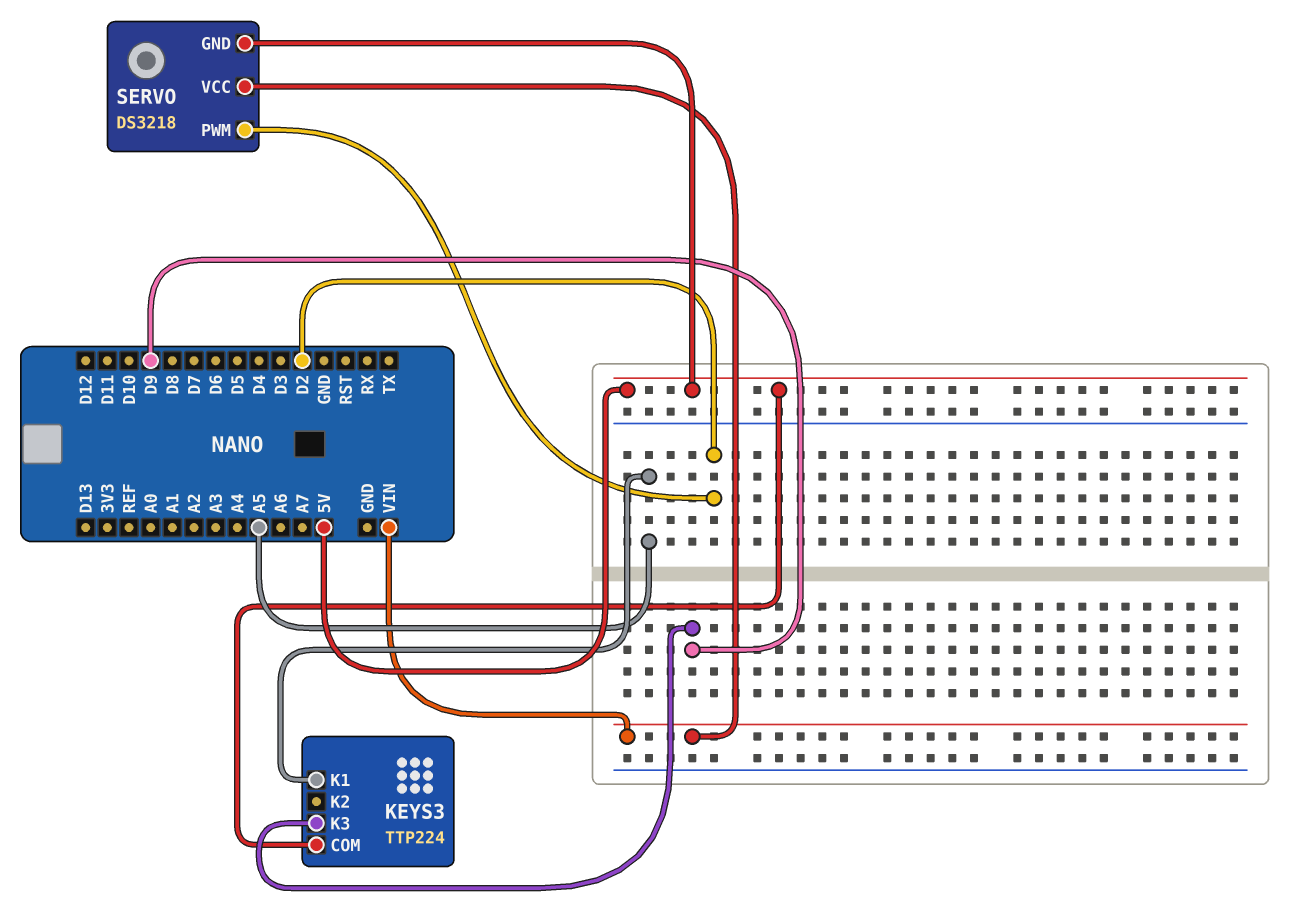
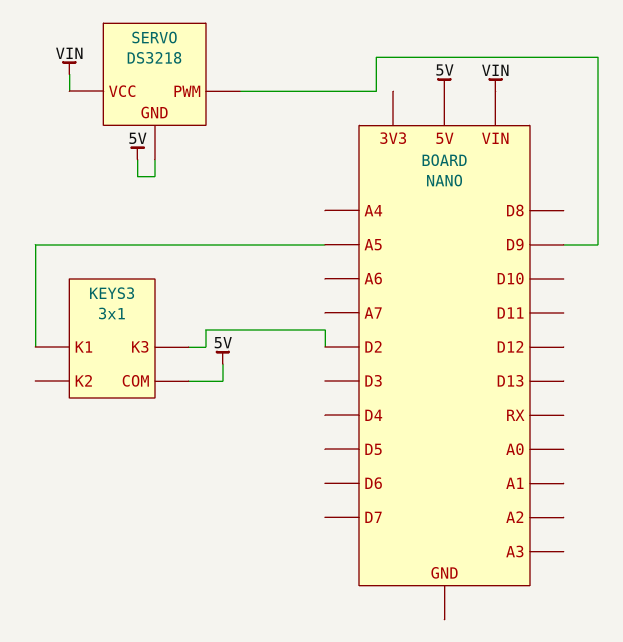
KEYS3: TTP224 -> 3x1
KEYS3 pin K3: D9 -> D2
SERVO pin PWM: D2 -> D9

